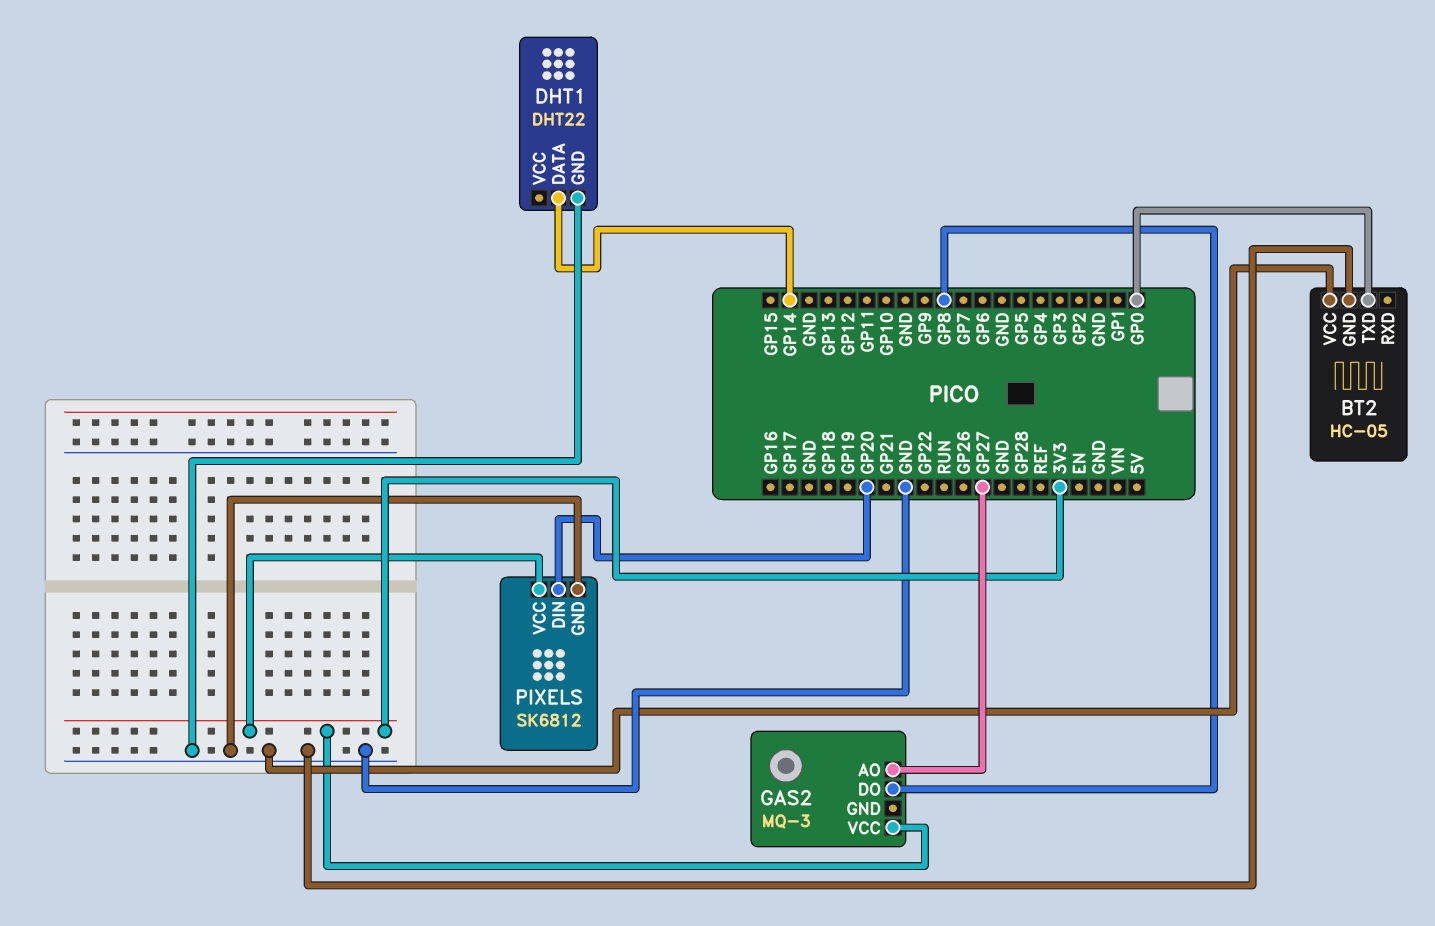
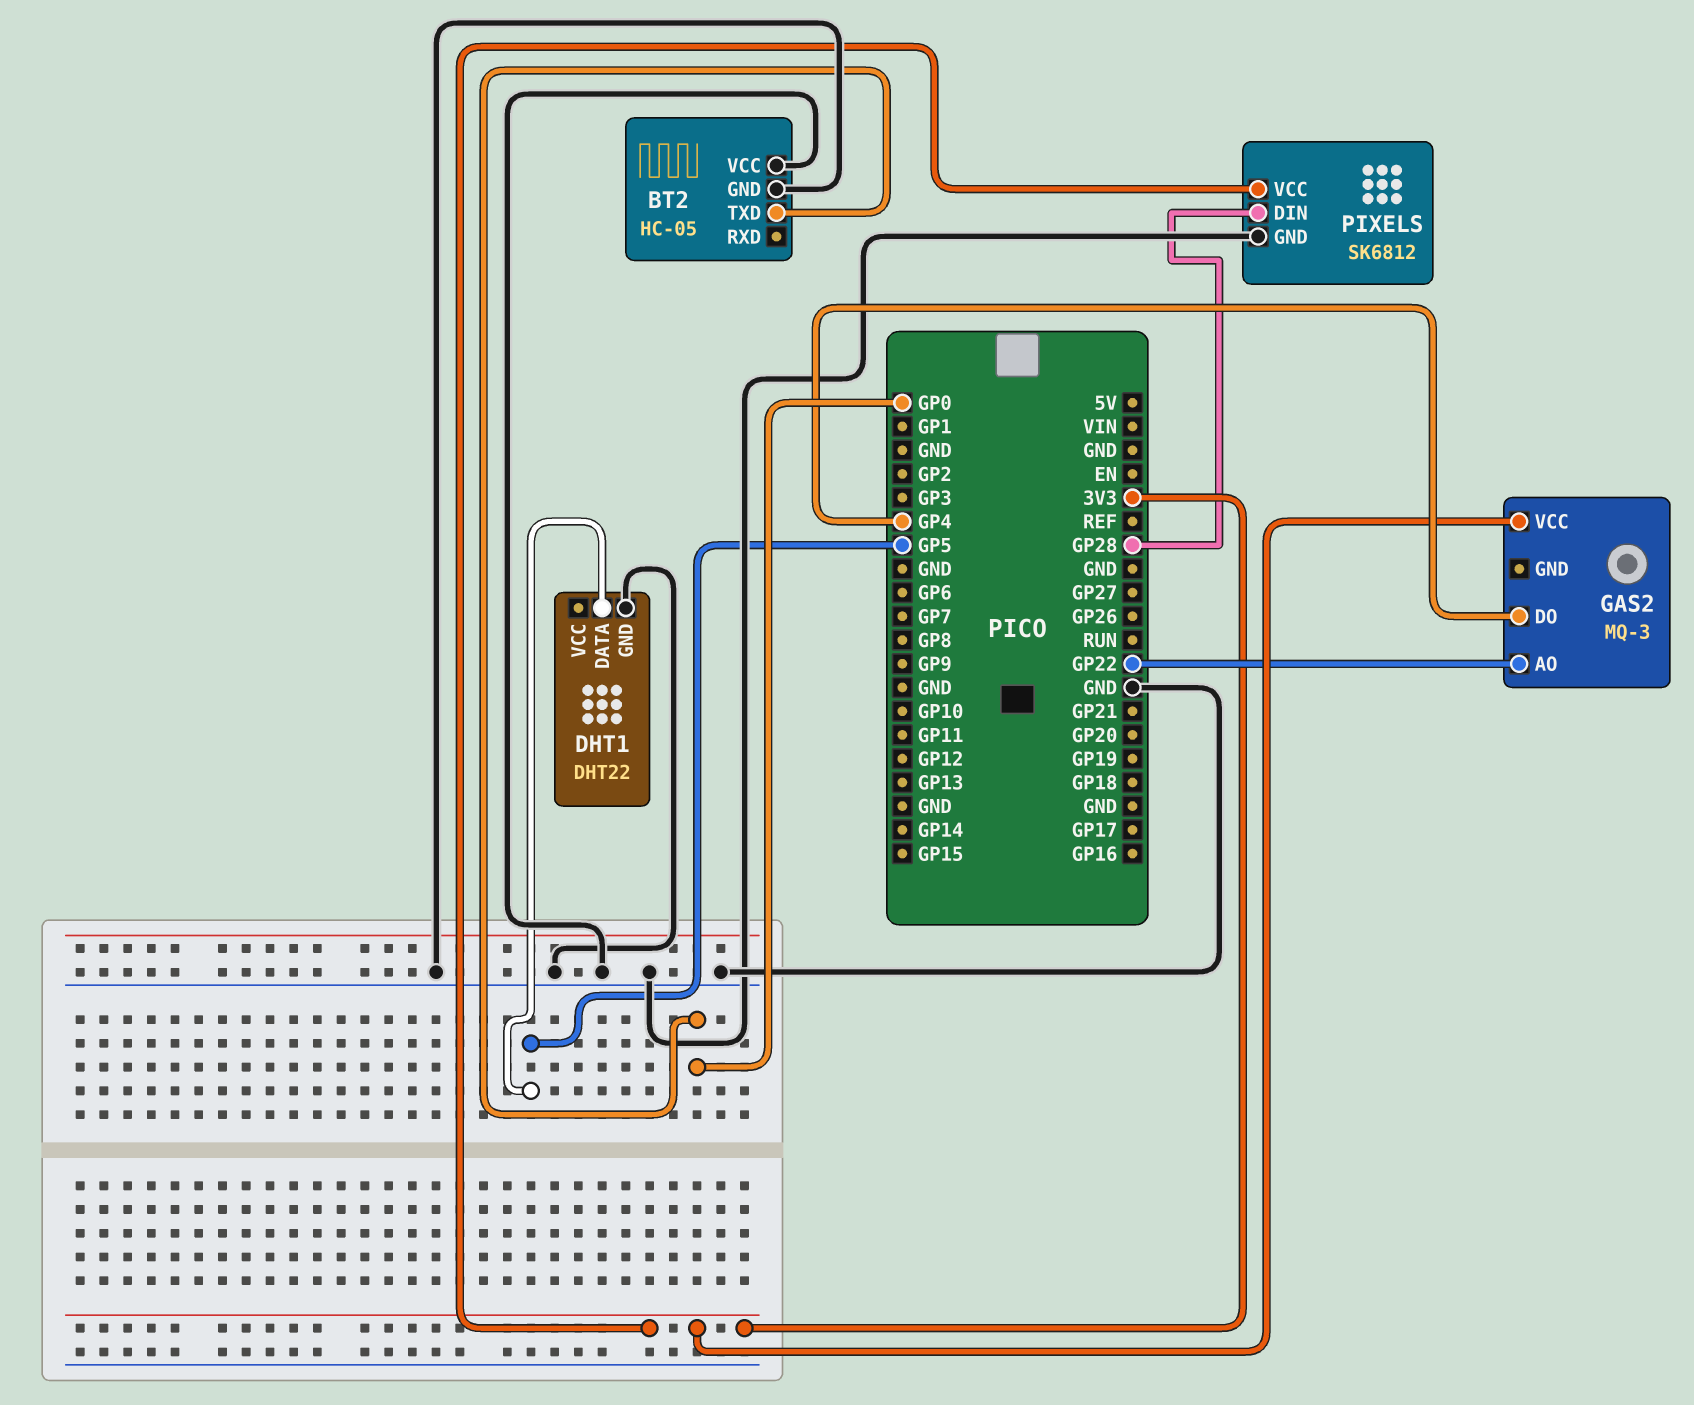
DHT1 pin DATA: GP14 -> GP5
GAS2 pin AO: GP27 -> GP22
GAS2 pin DO: GP8 -> GP4
PIXELS pin DIN: GP20 -> GP28

